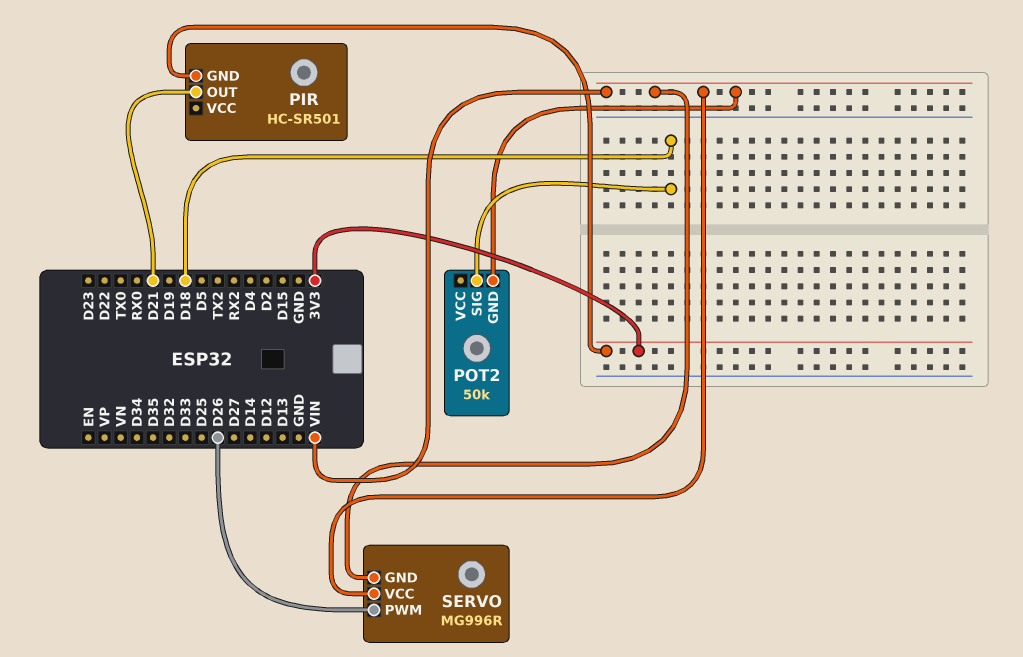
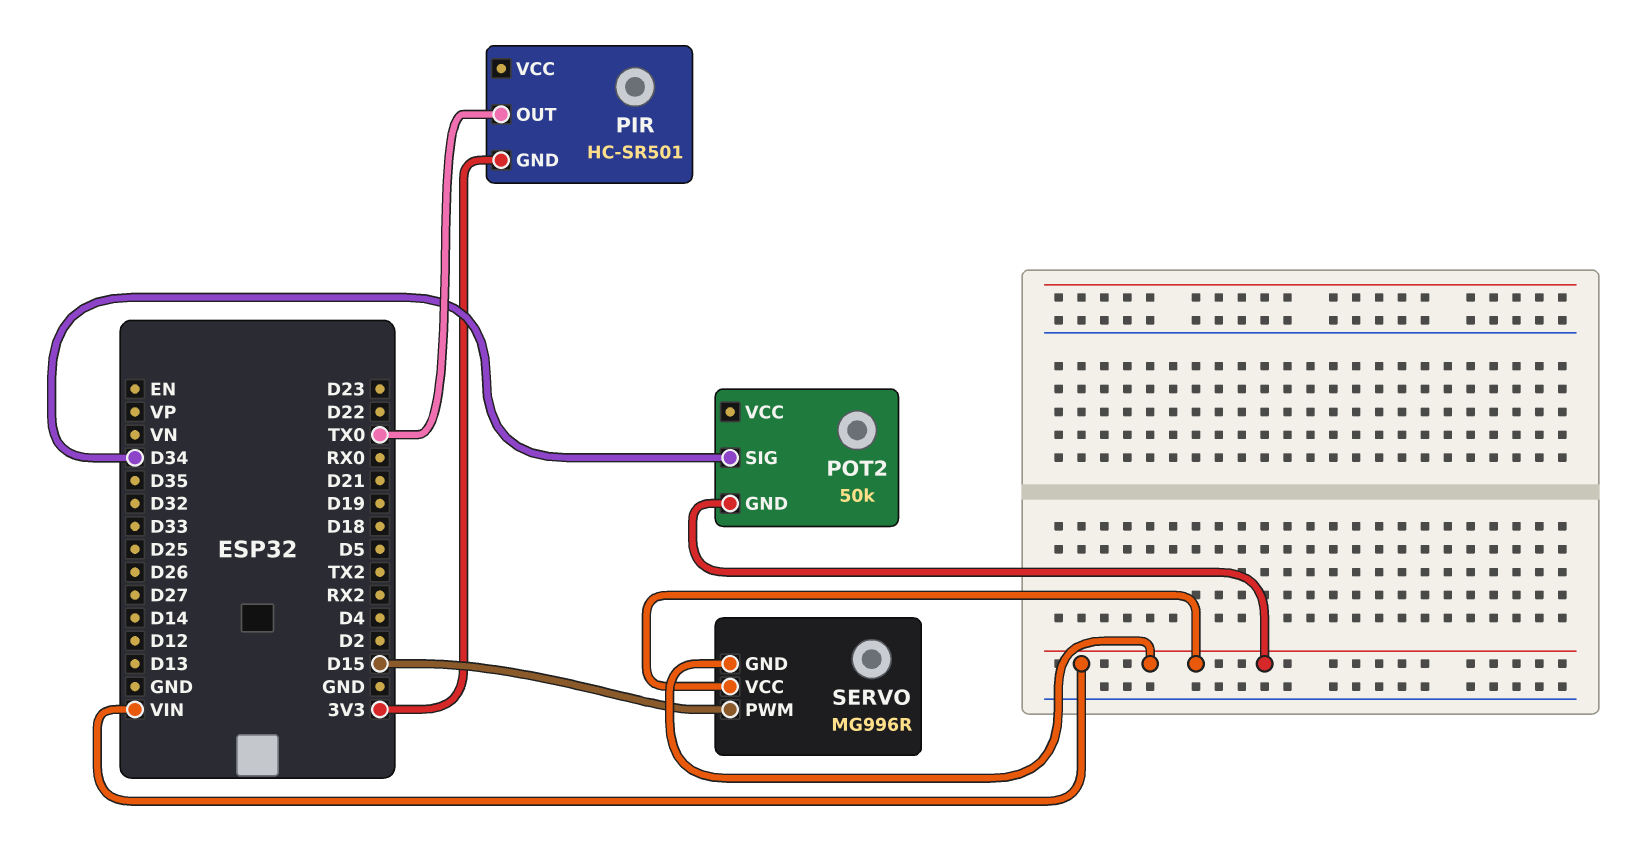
PIR pin OUT: D21 -> TX0
POT2 pin SIG: D18 -> D34
SERVO pin PWM: D26 -> D15

